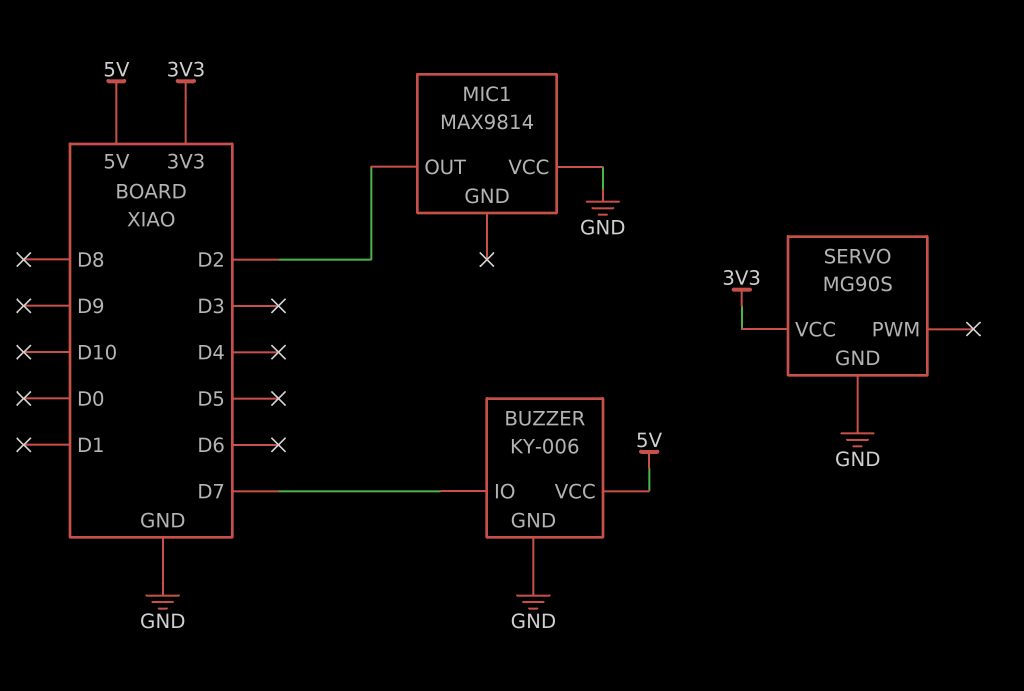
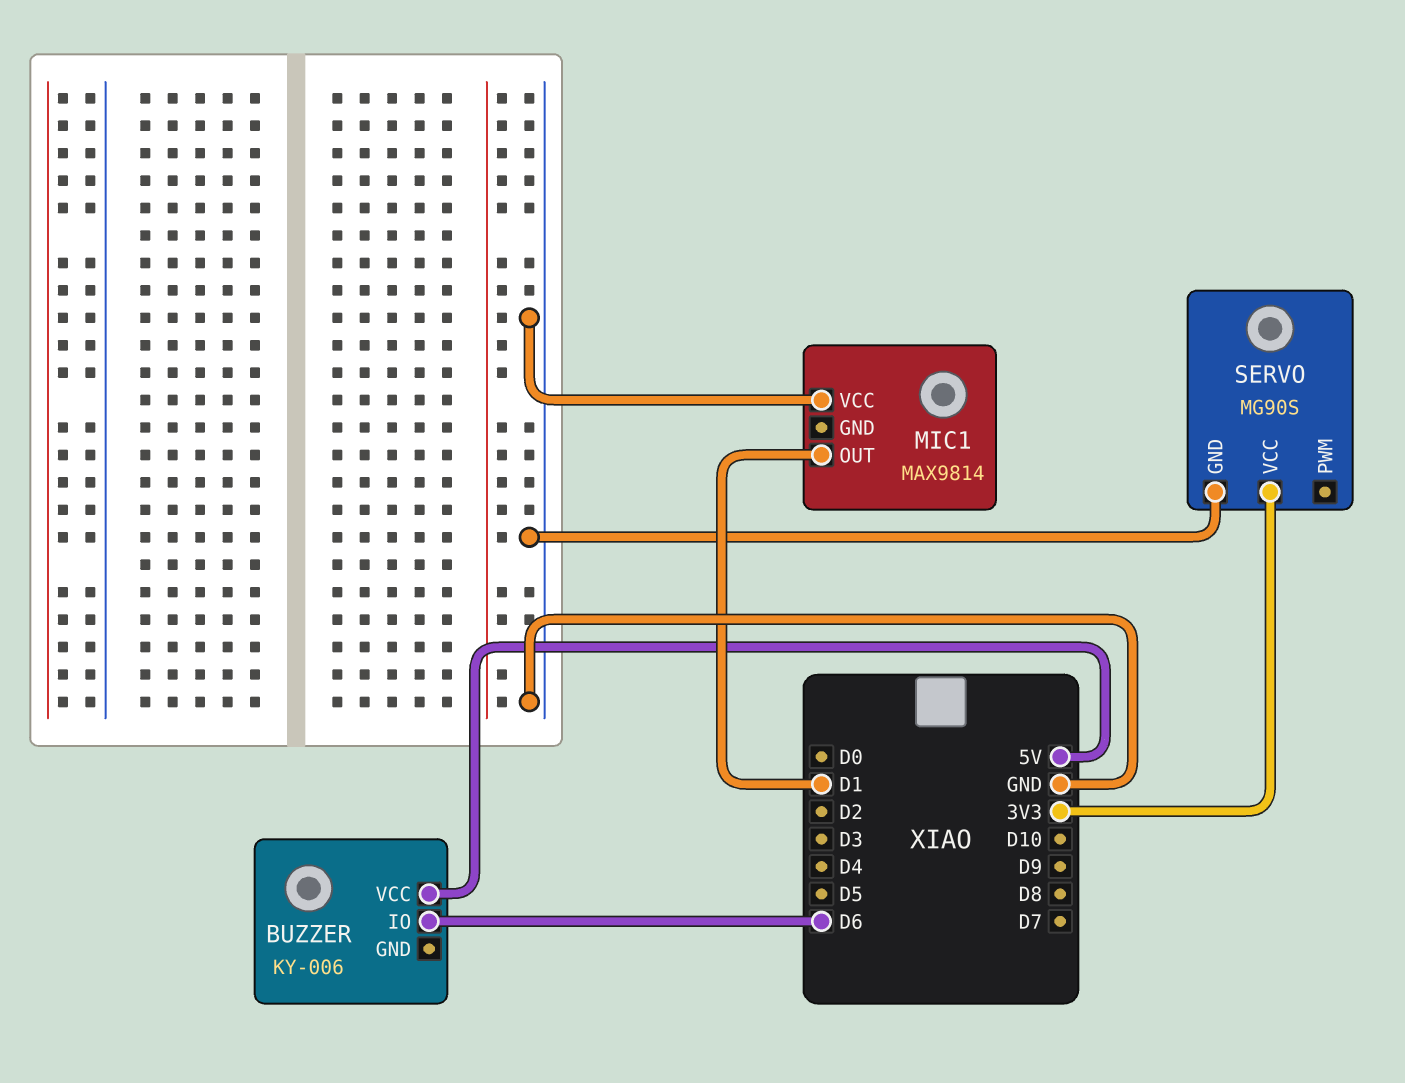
BUZZER pin GND: GND -> none
BUZZER pin IO: D7 -> D6
MIC1 pin OUT: D2 -> D1

